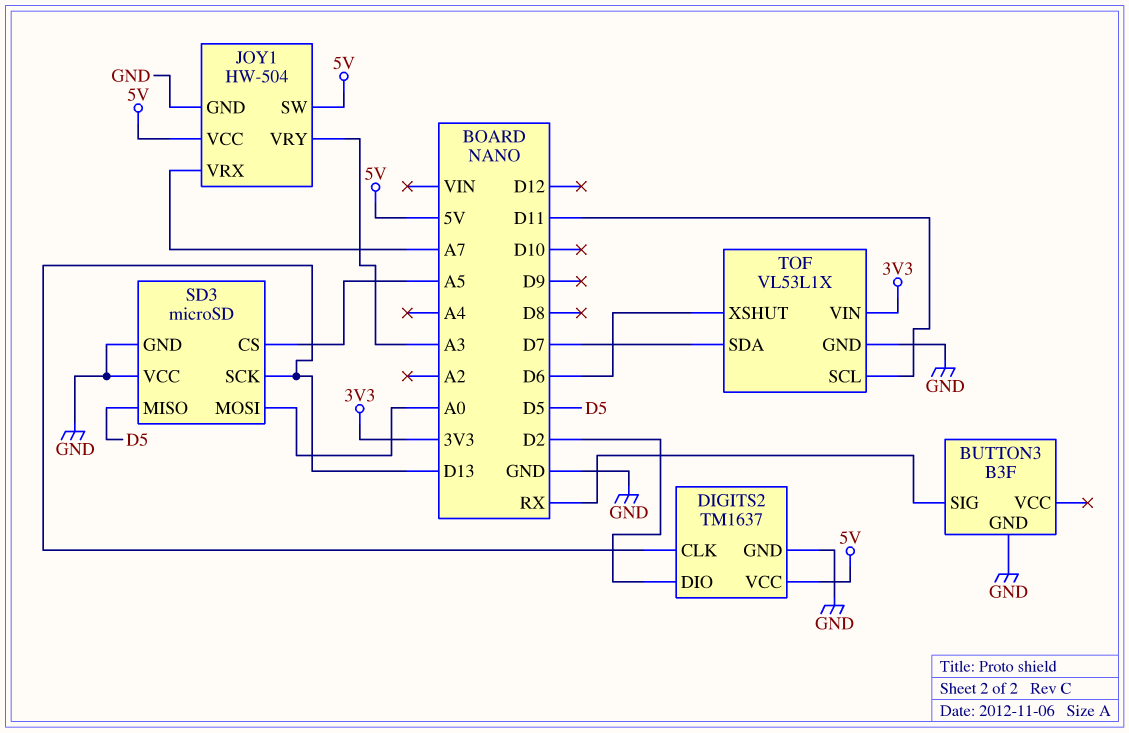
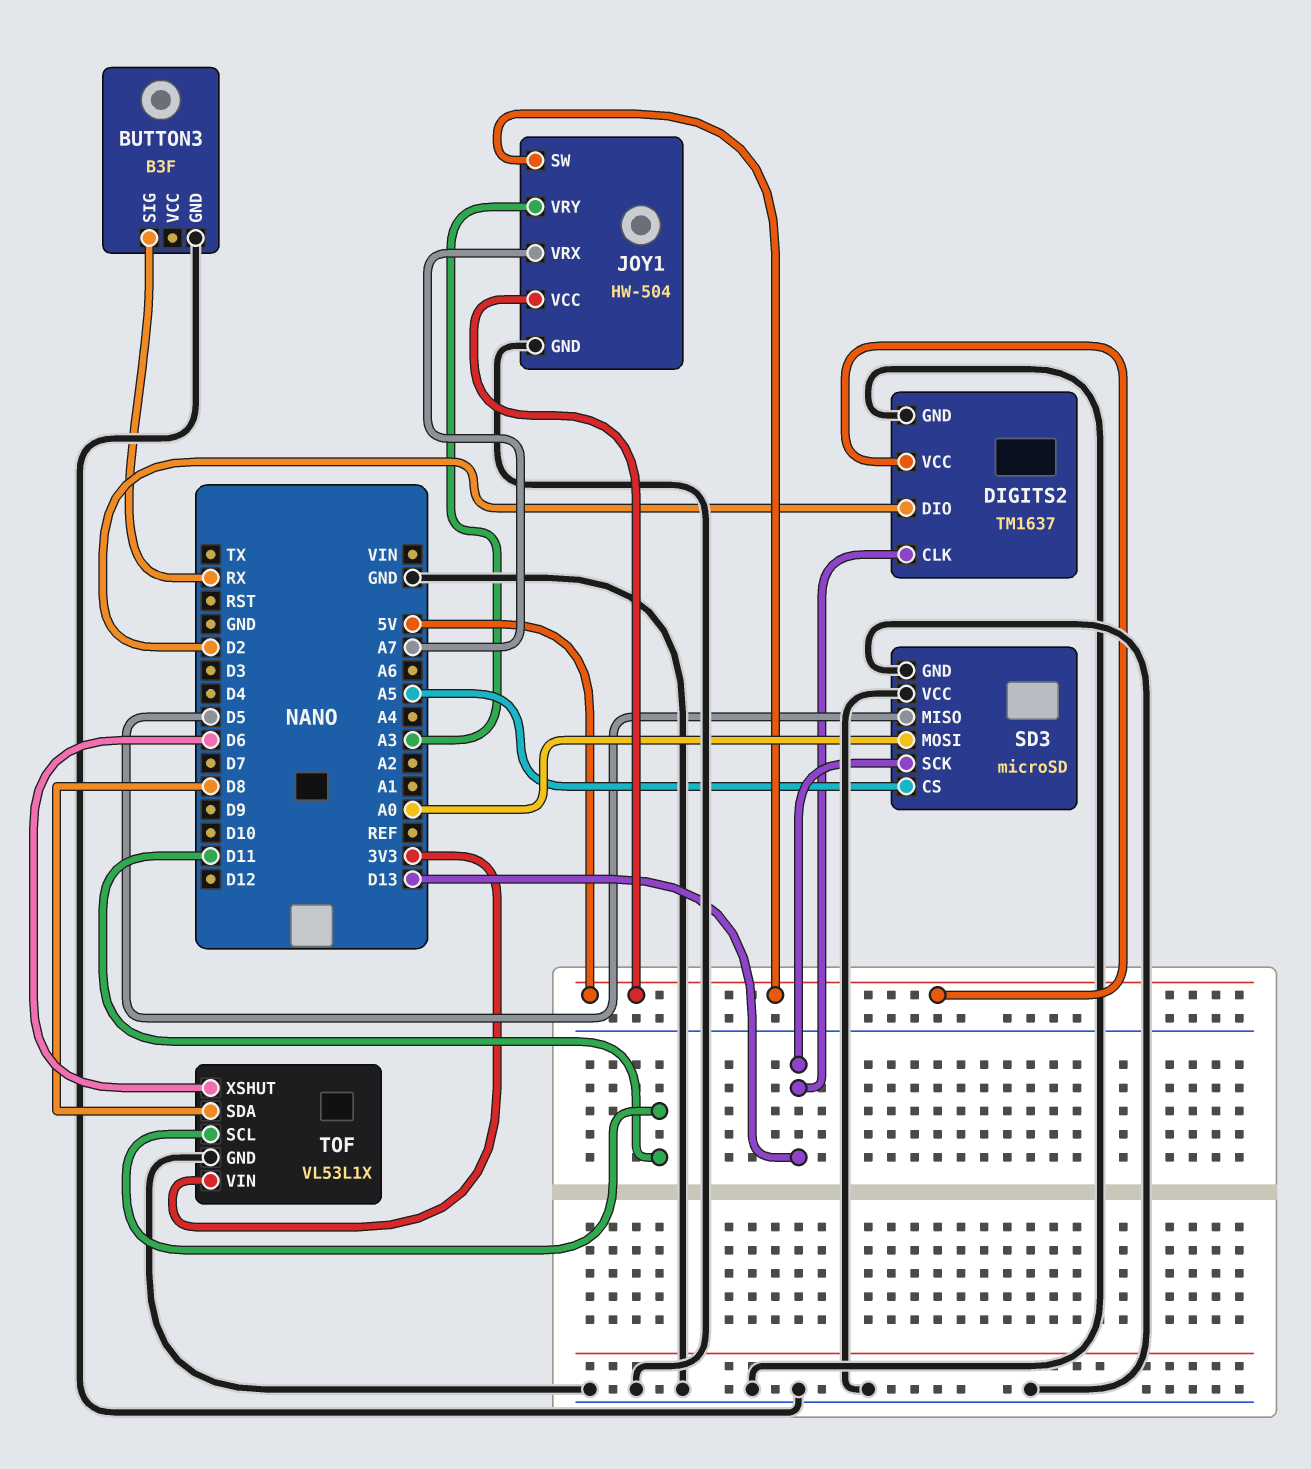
TOF pin SDA: D7 -> D8

